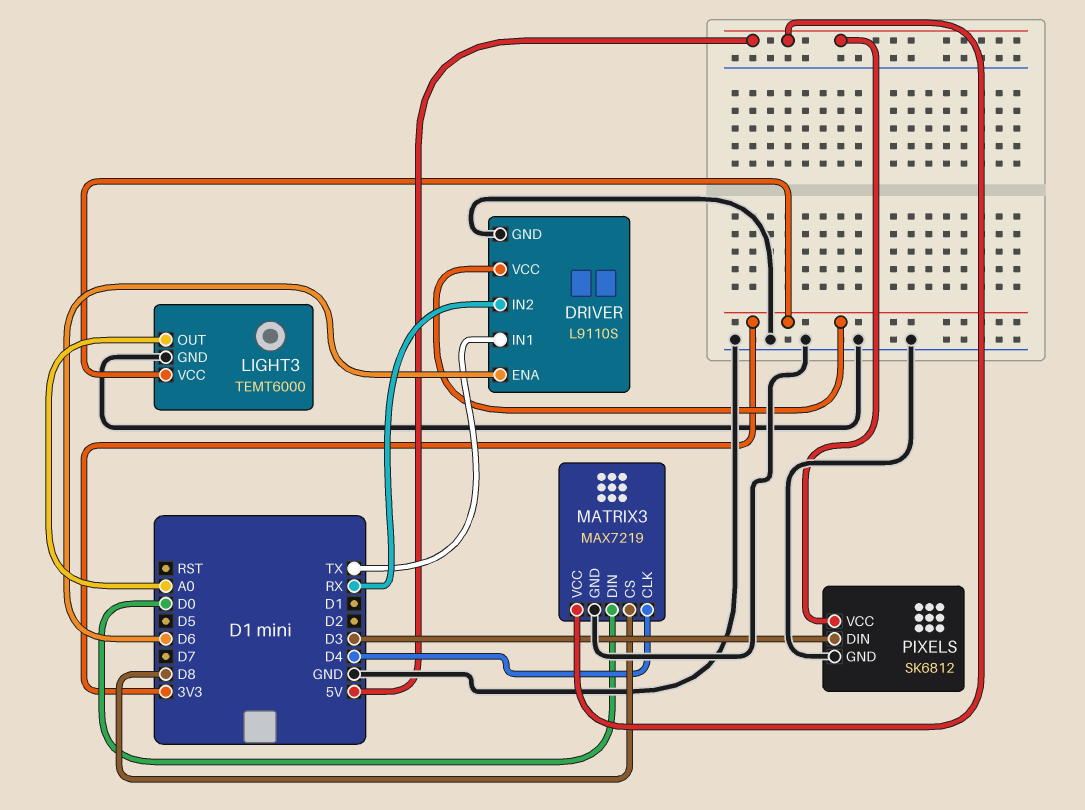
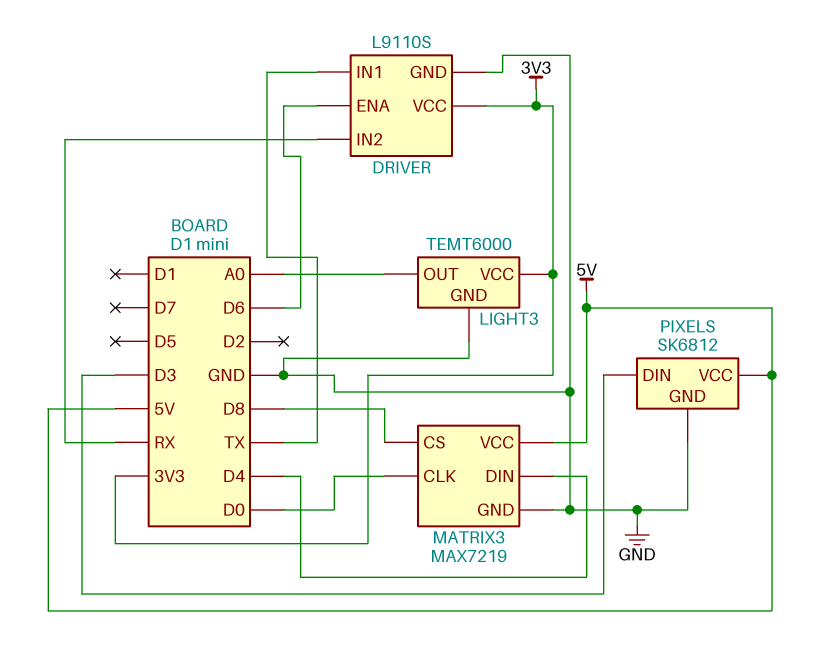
MATRIX3 pin CLK: D4 -> D0
MATRIX3 pin DIN: D0 -> D4

